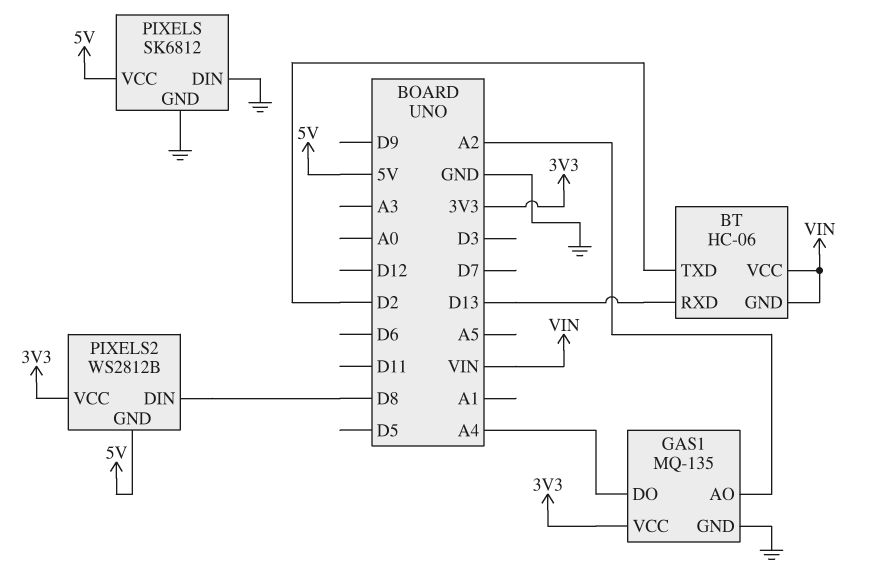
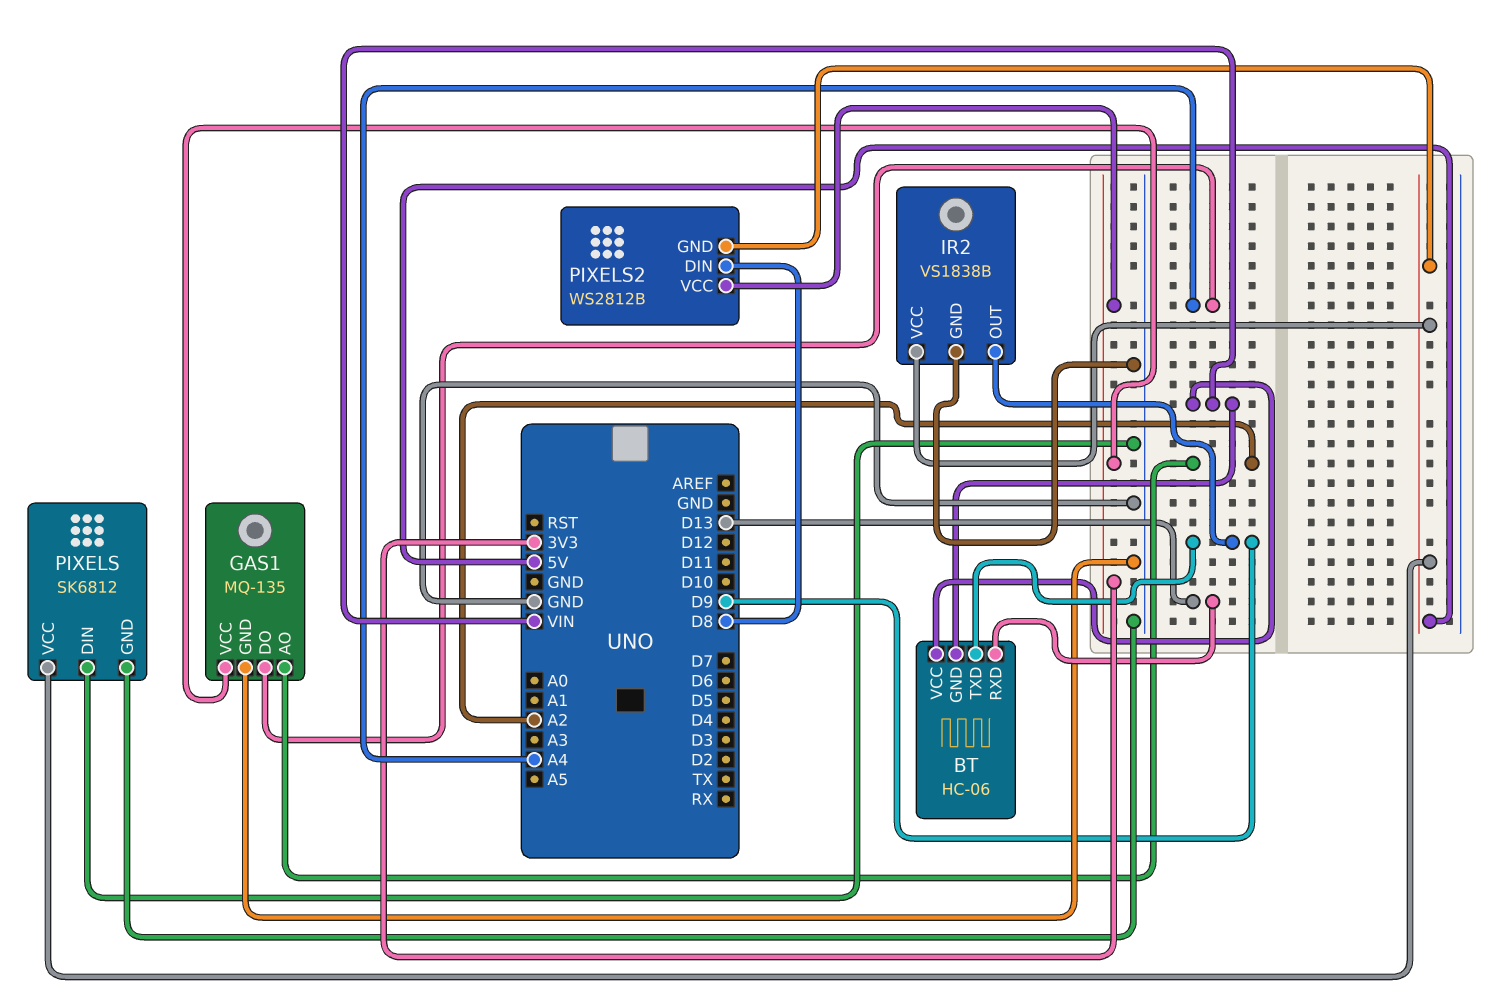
BT pin TXD: D2 -> D9
IR2: none -> VS1838B
IR2 pin GND: none -> GND
IR2 pin OUT: none -> D9
IR2 pin VCC: none -> 5V

